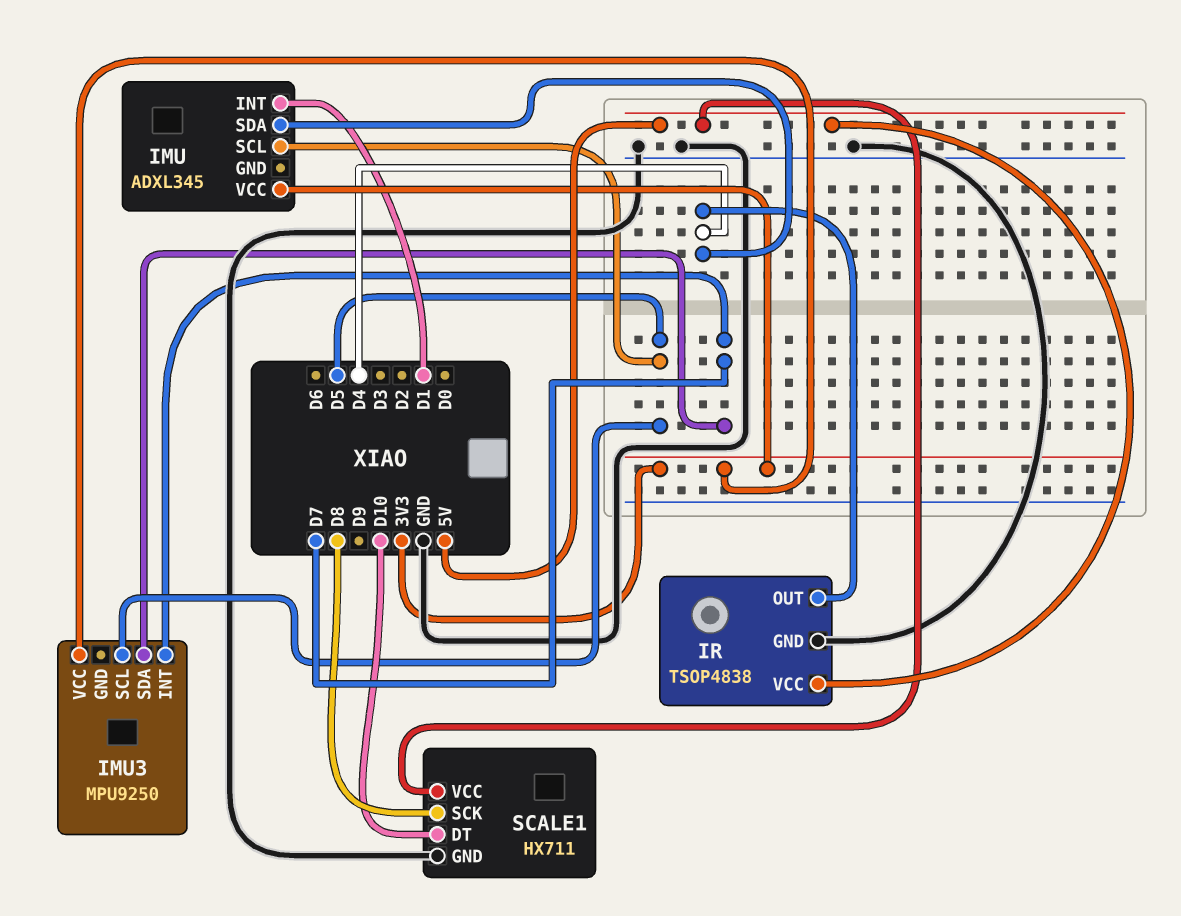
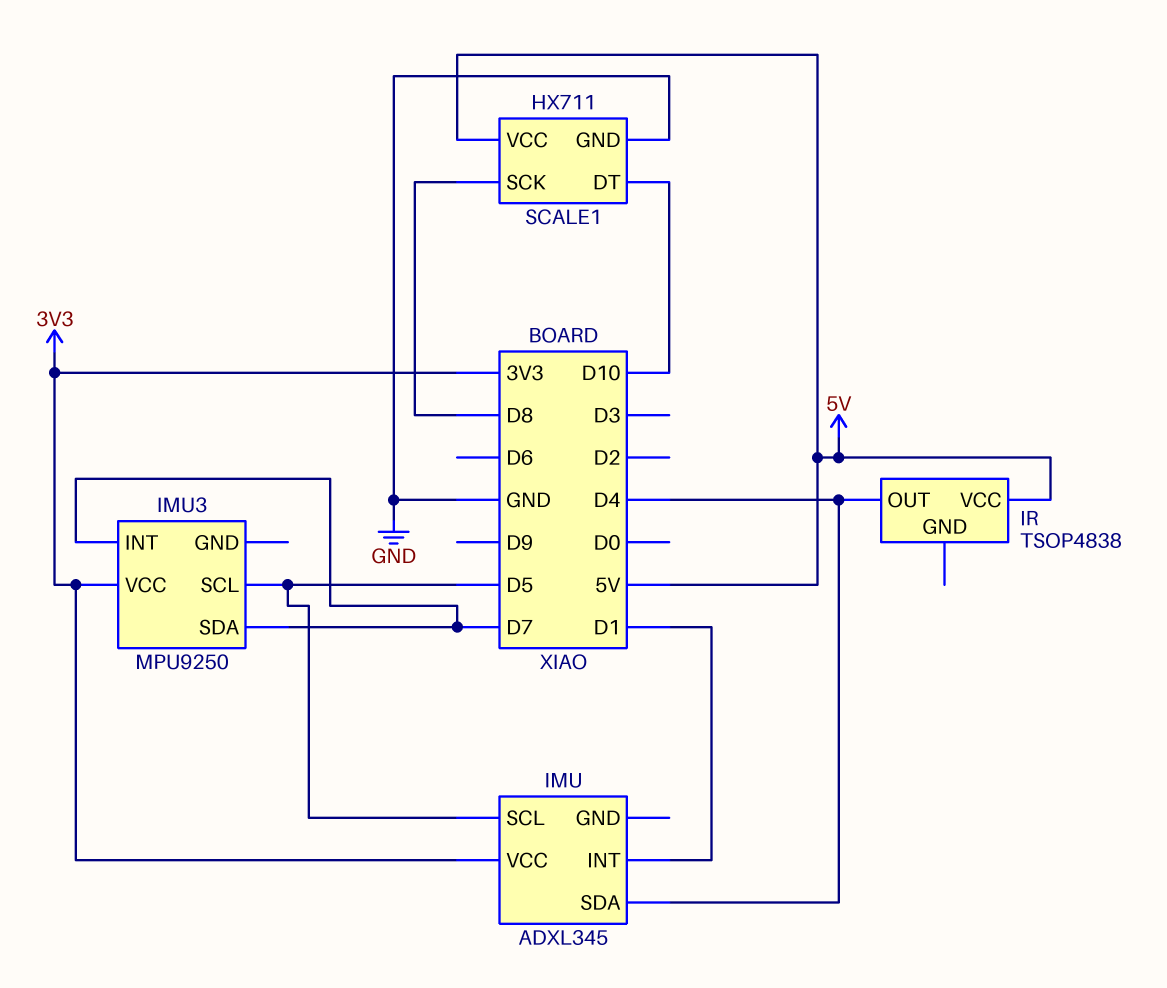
IR pin GND: GND -> none

